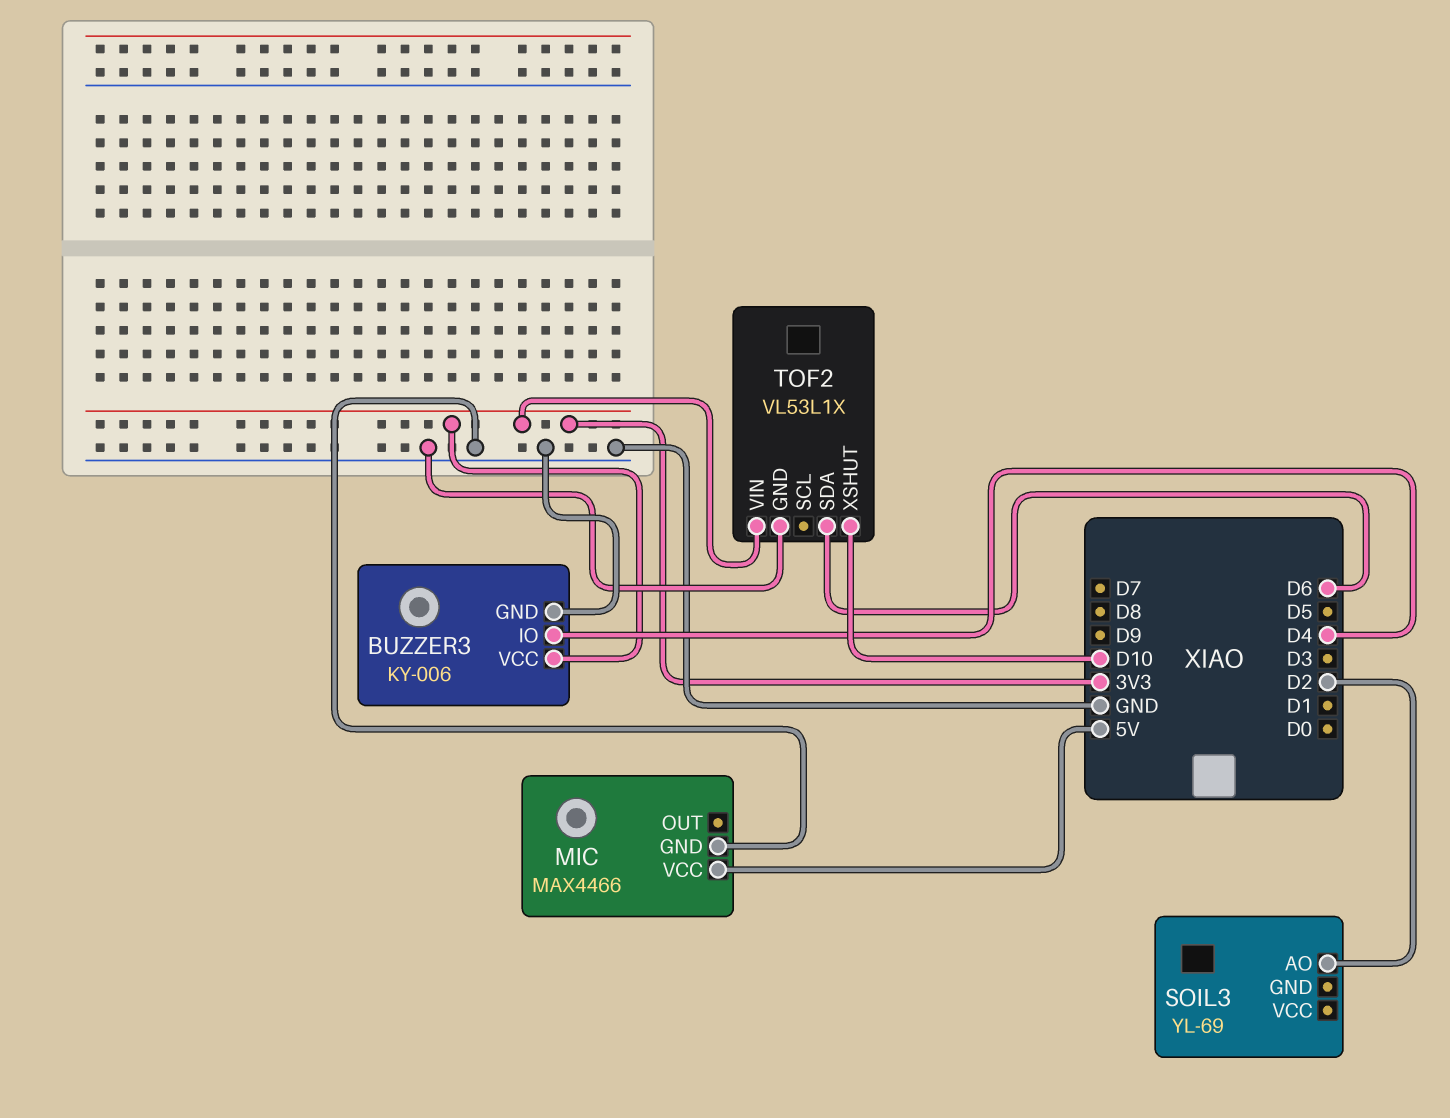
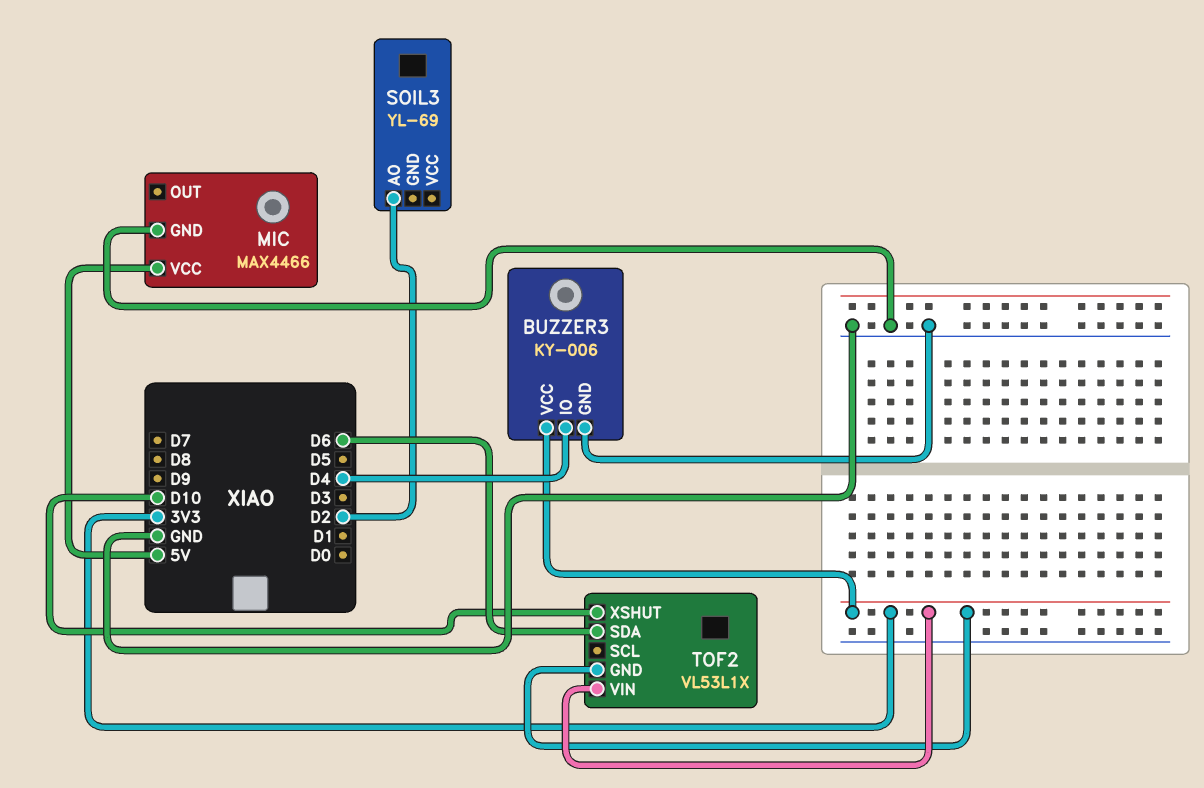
TOF2 pin GND: GND -> 3V3

